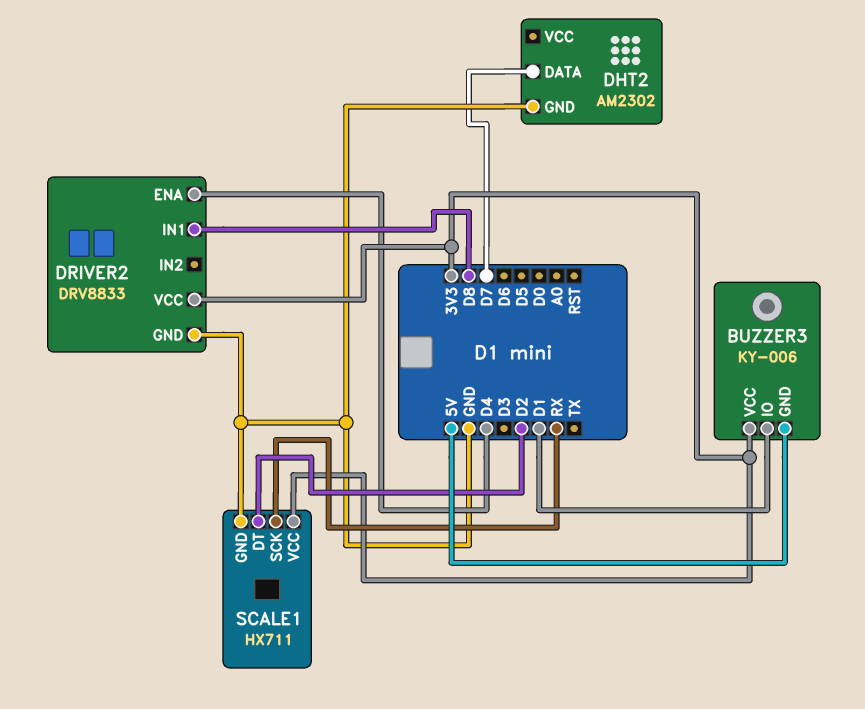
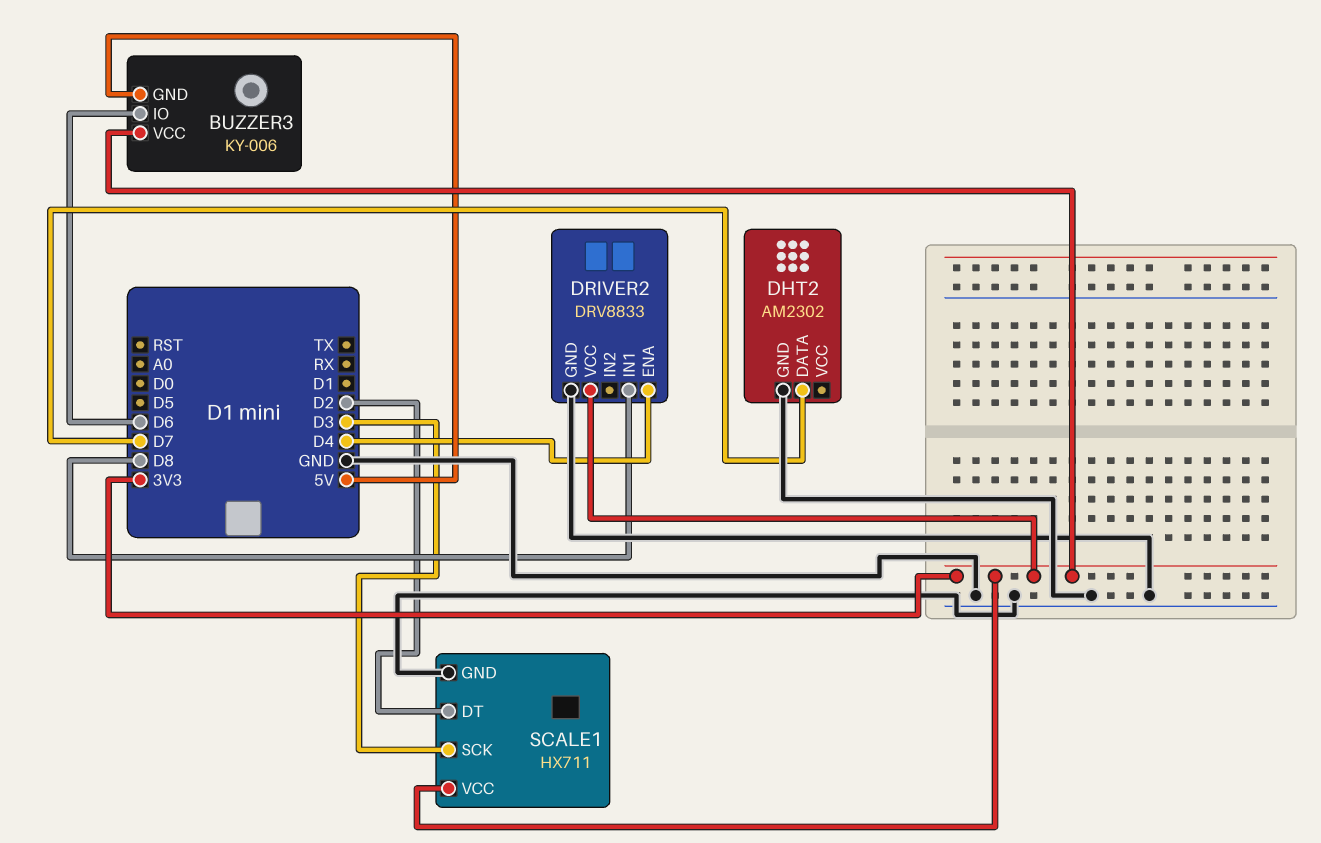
BUZZER3 pin IO: D1 -> D6
SCALE1 pin SCK: RX -> D3

